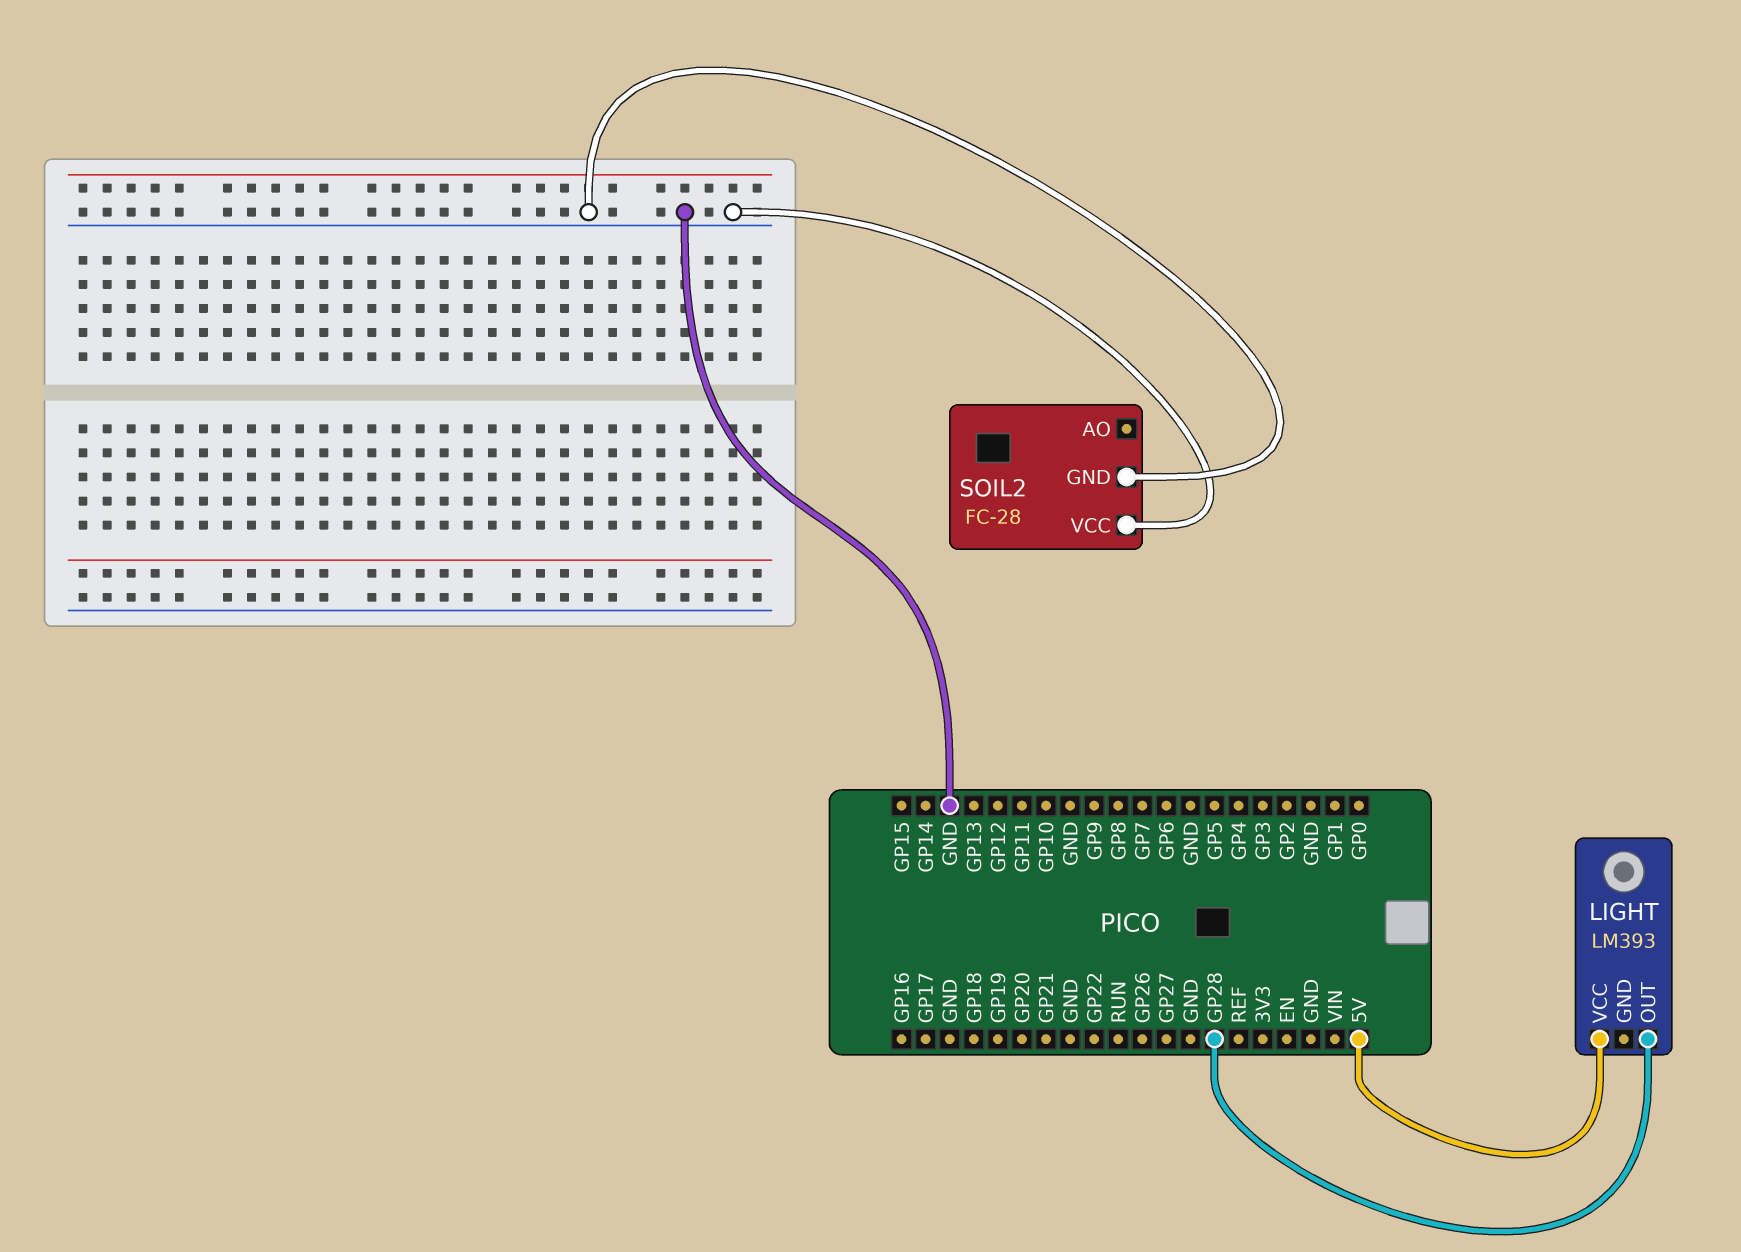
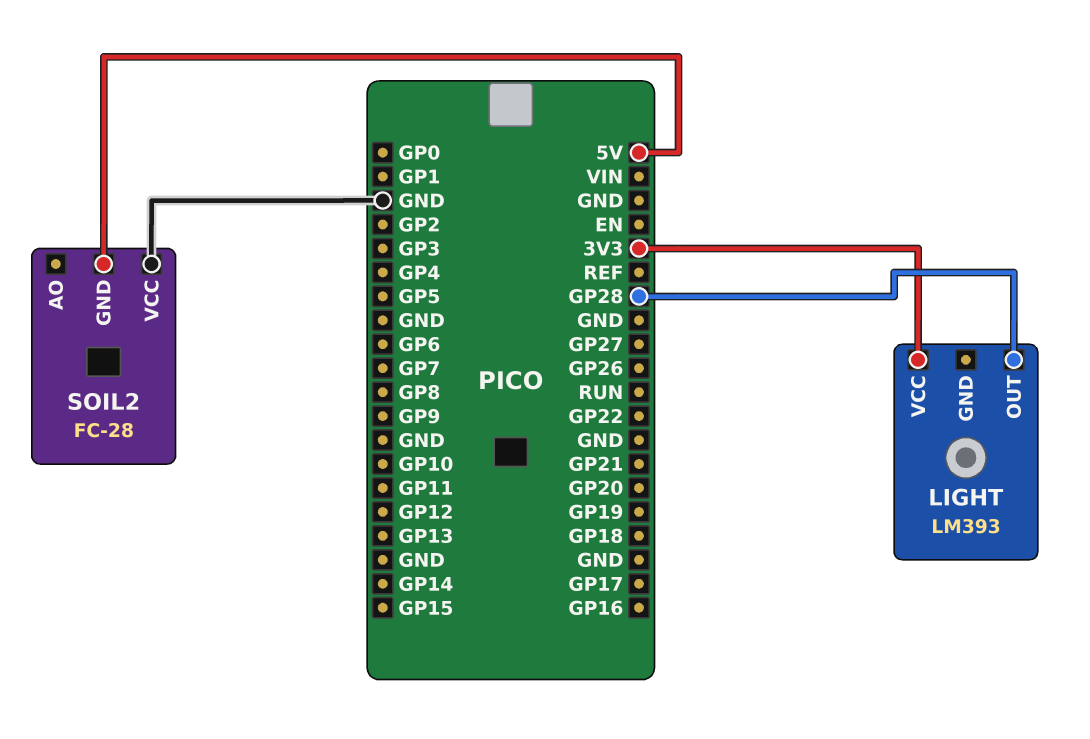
LIGHT pin VCC: 5V -> 3V3
SOIL2 pin GND: GND -> 5V

